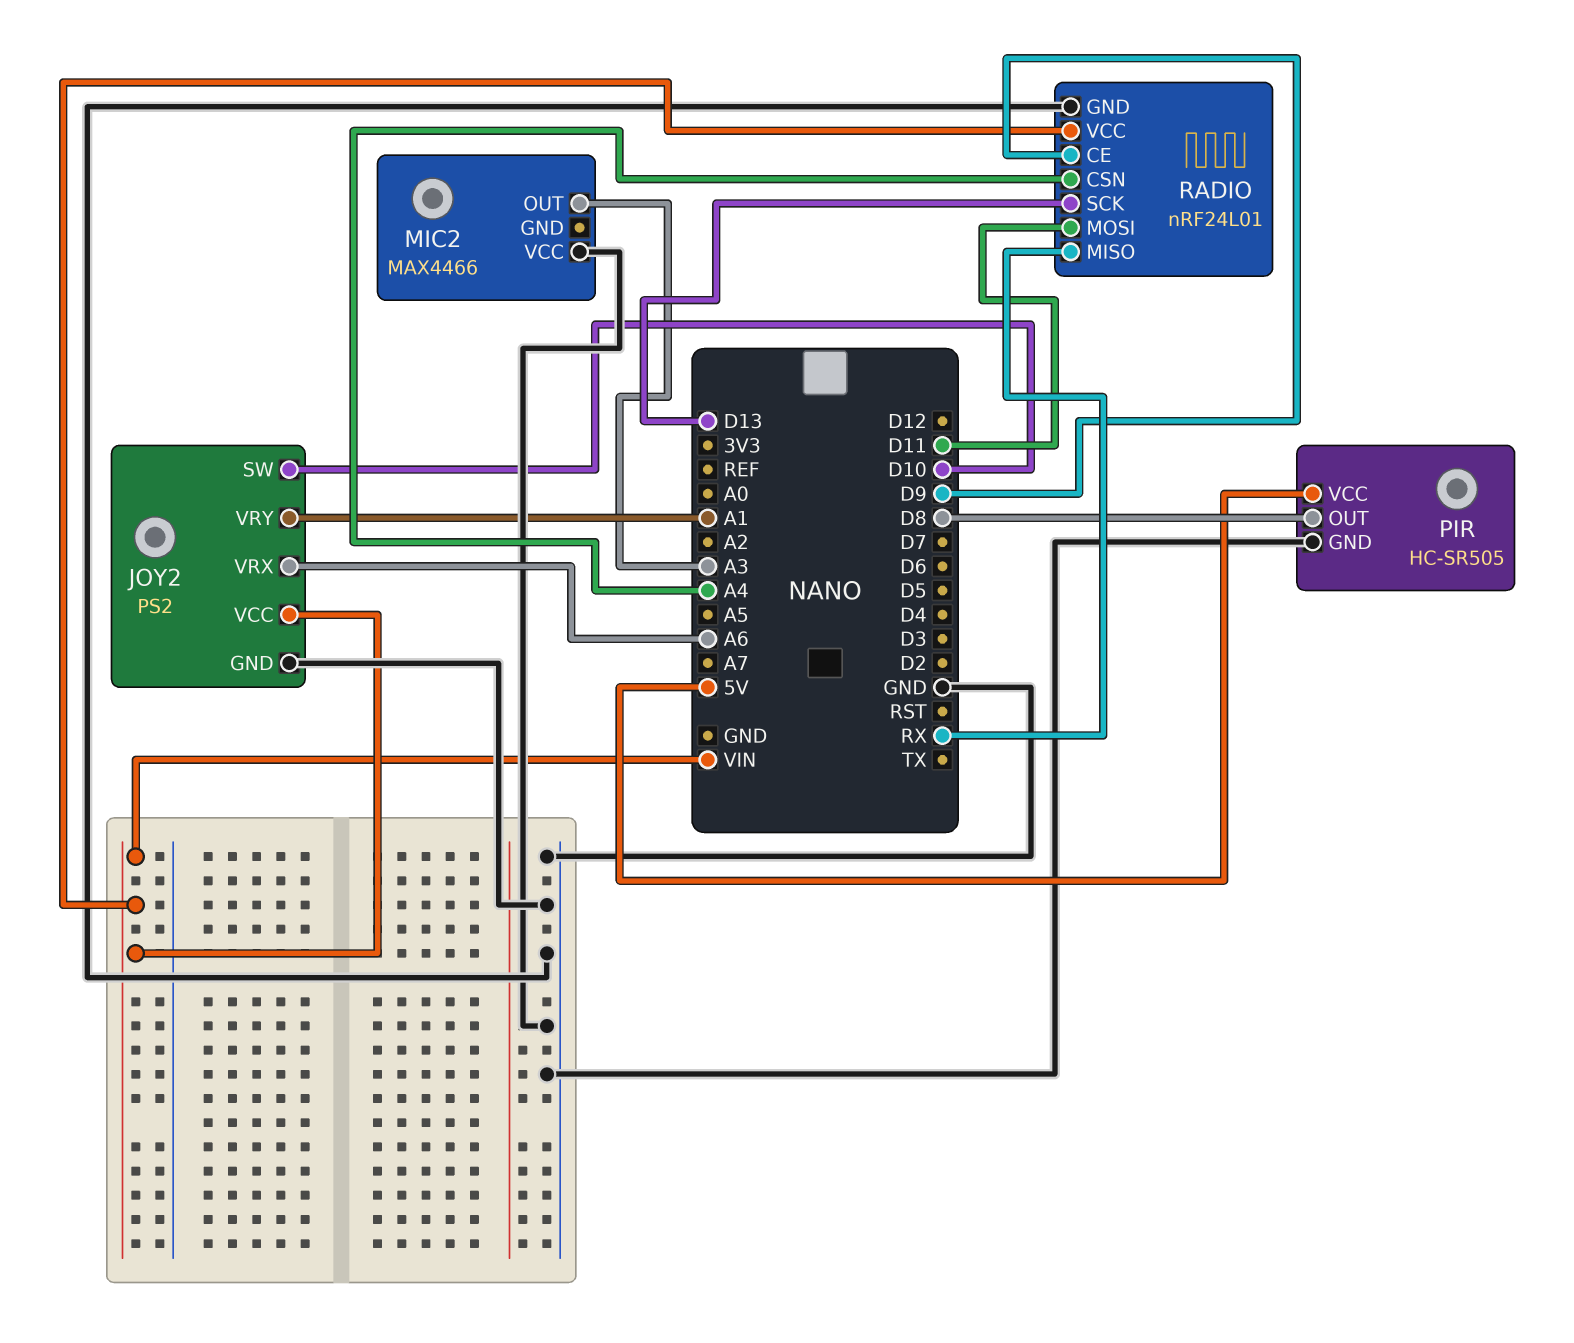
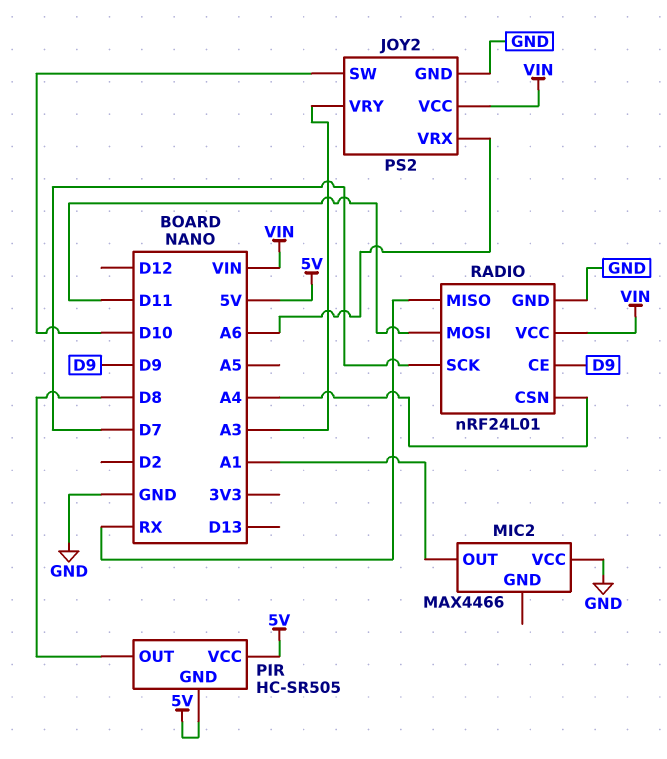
JOY2 pin VRY: A1 -> A3
MIC2 pin OUT: A3 -> A1
PIR pin GND: GND -> 5V
RADIO pin SCK: D13 -> D7

